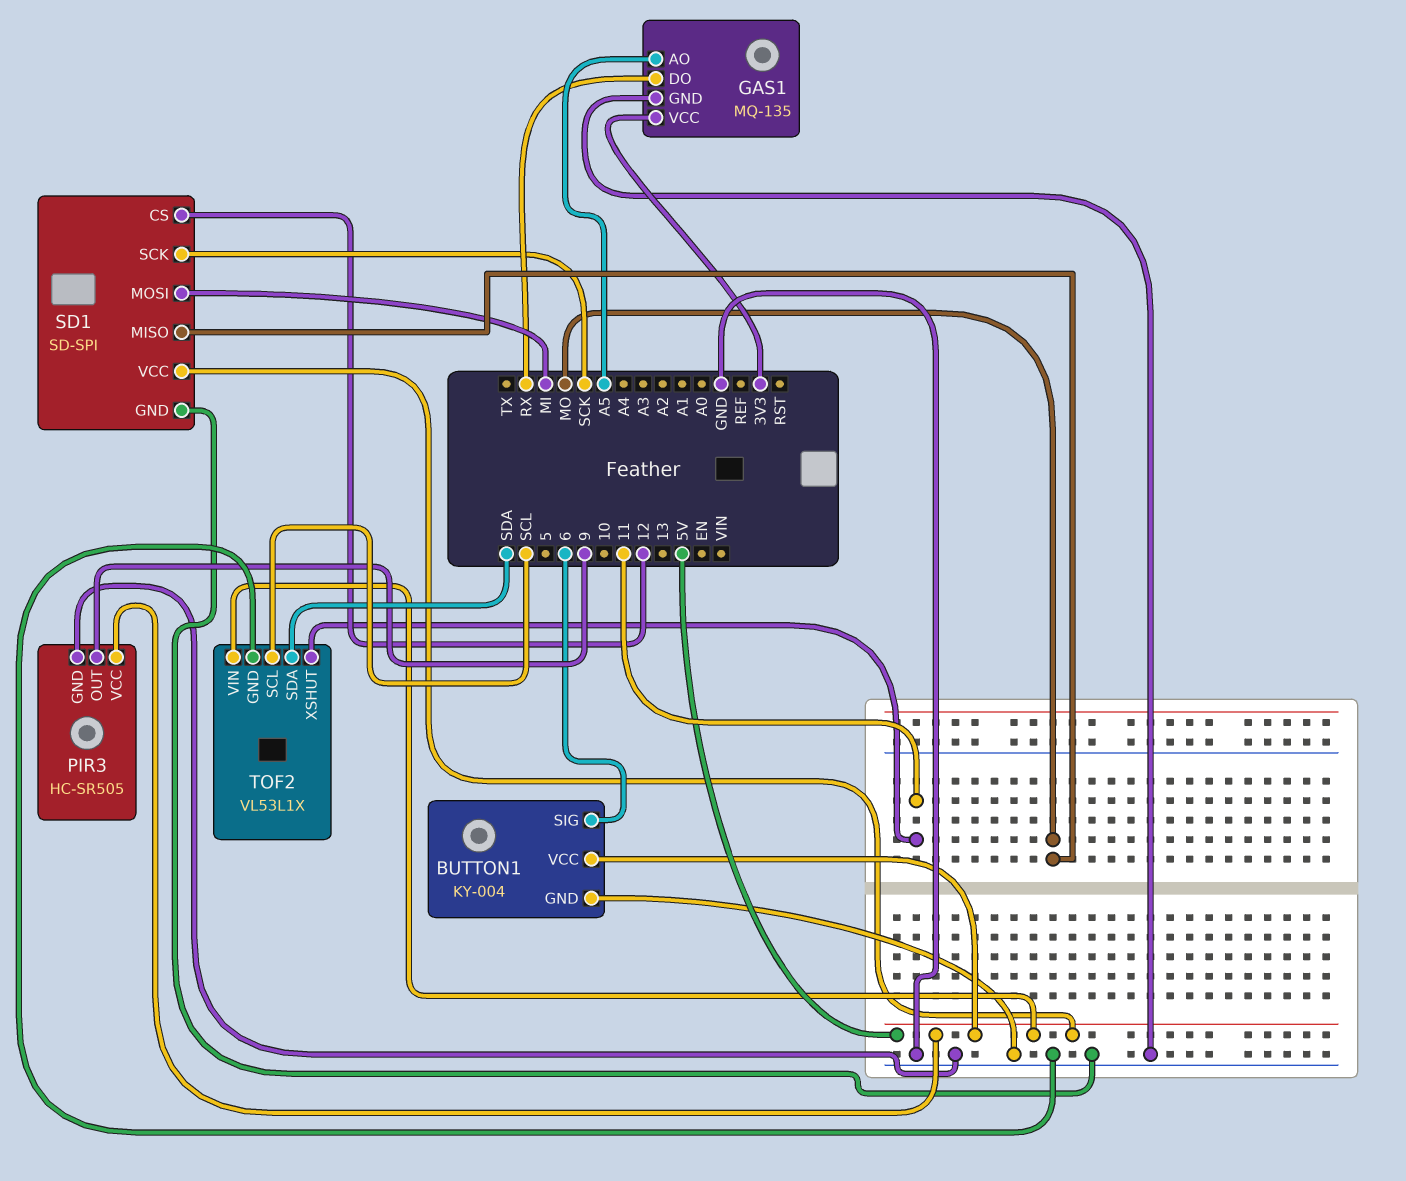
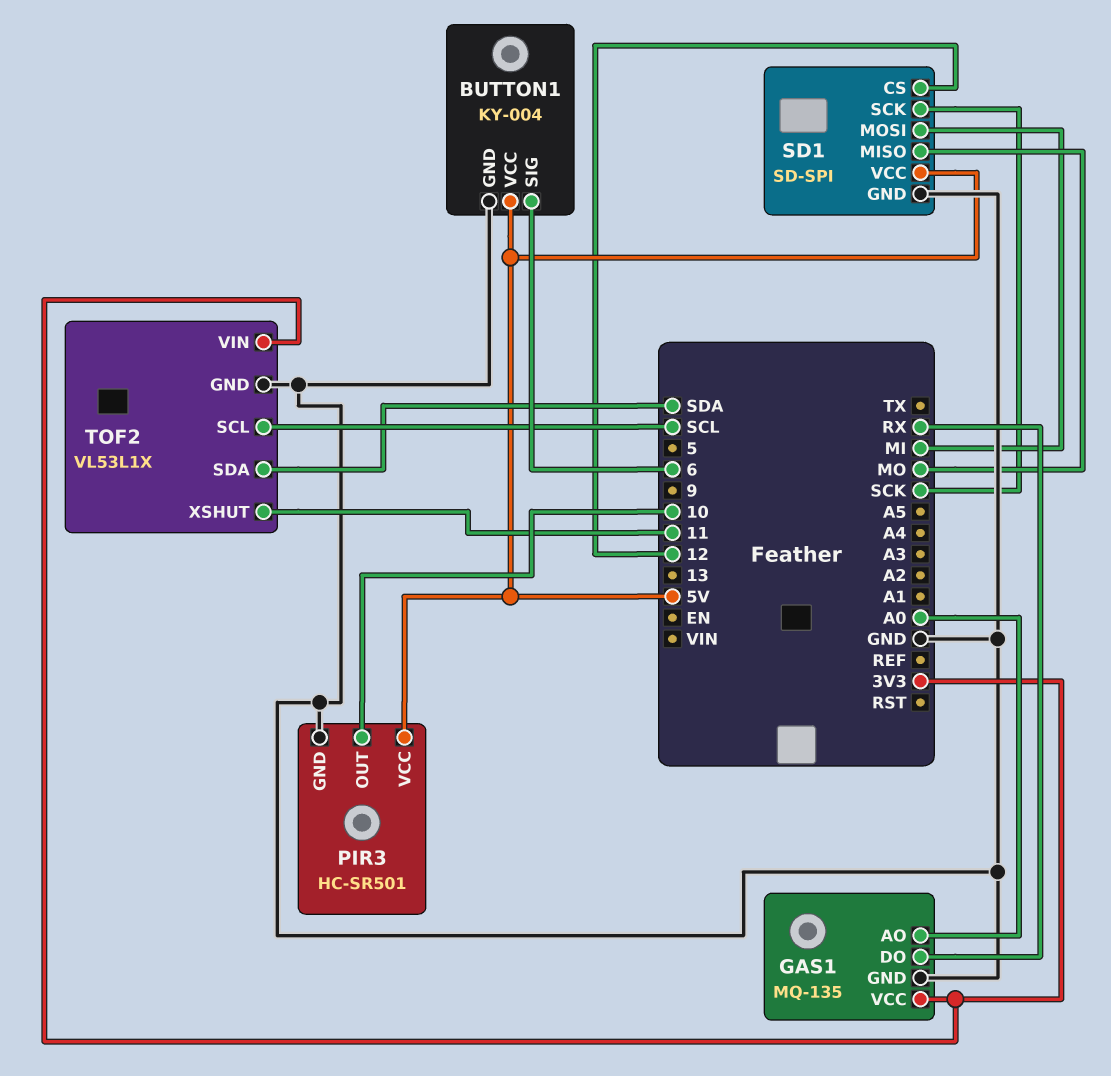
GAS1 pin AO: A5 -> A0
PIR3: HC-SR505 -> HC-SR501
PIR3 pin OUT: 9 -> 10
TOF2 pin VIN: 5V -> 3V3

